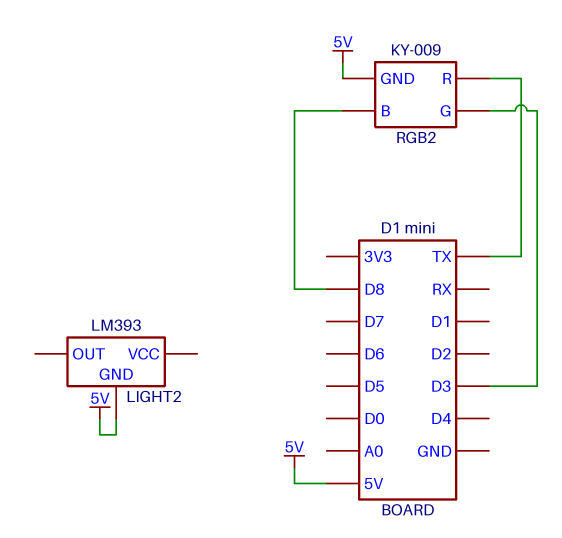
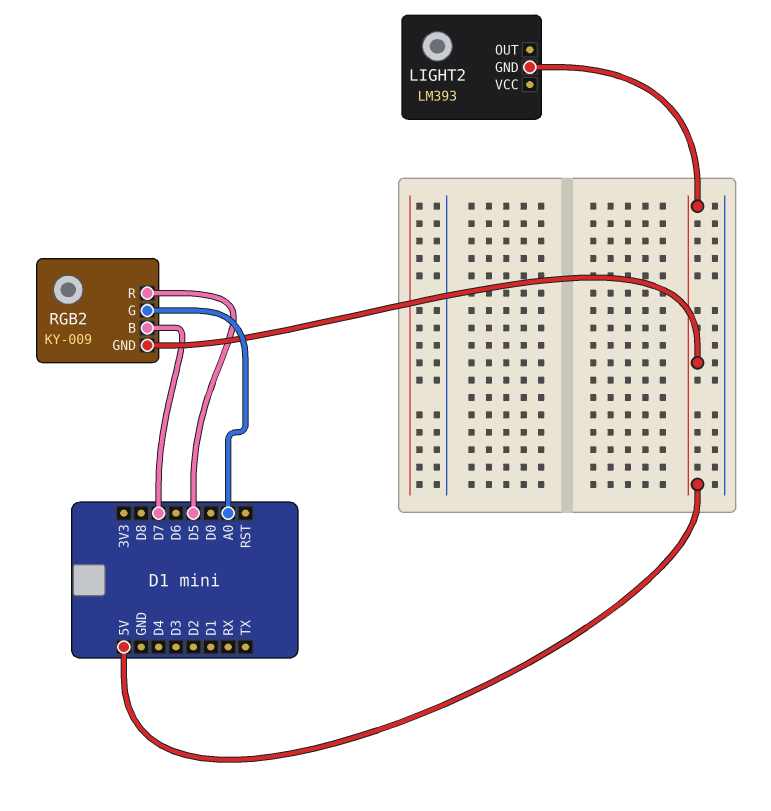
RGB2 pin B: D8 -> D7
RGB2 pin G: D3 -> A0
RGB2 pin R: TX -> D5

